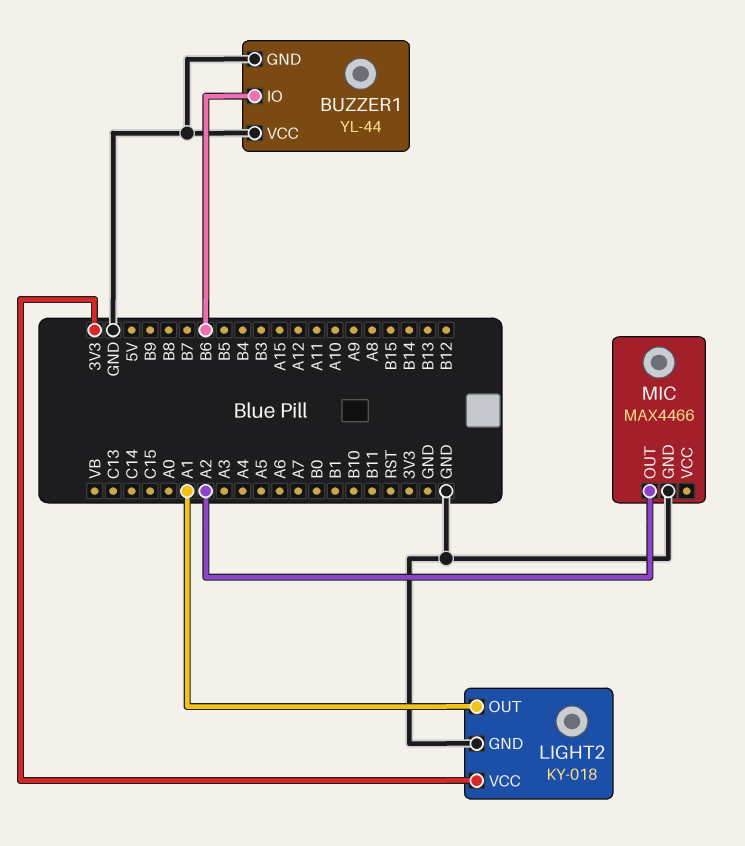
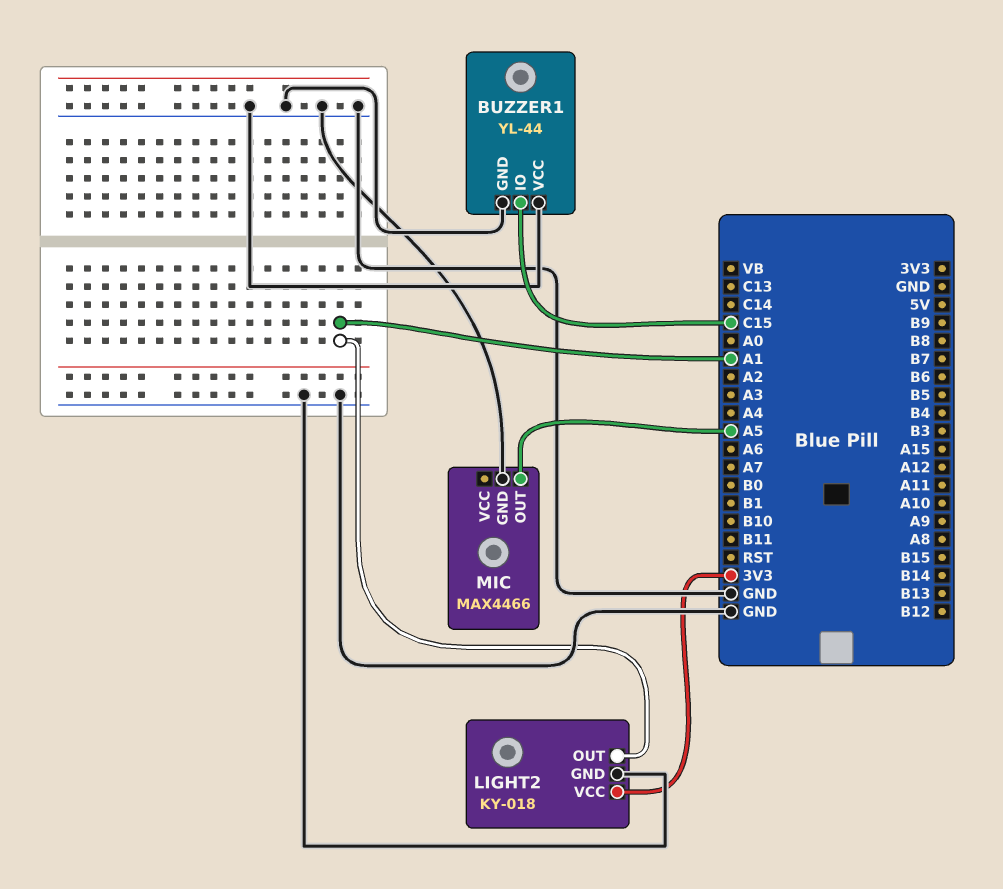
BUZZER1 pin IO: B6 -> C15
MIC pin OUT: A2 -> A5

